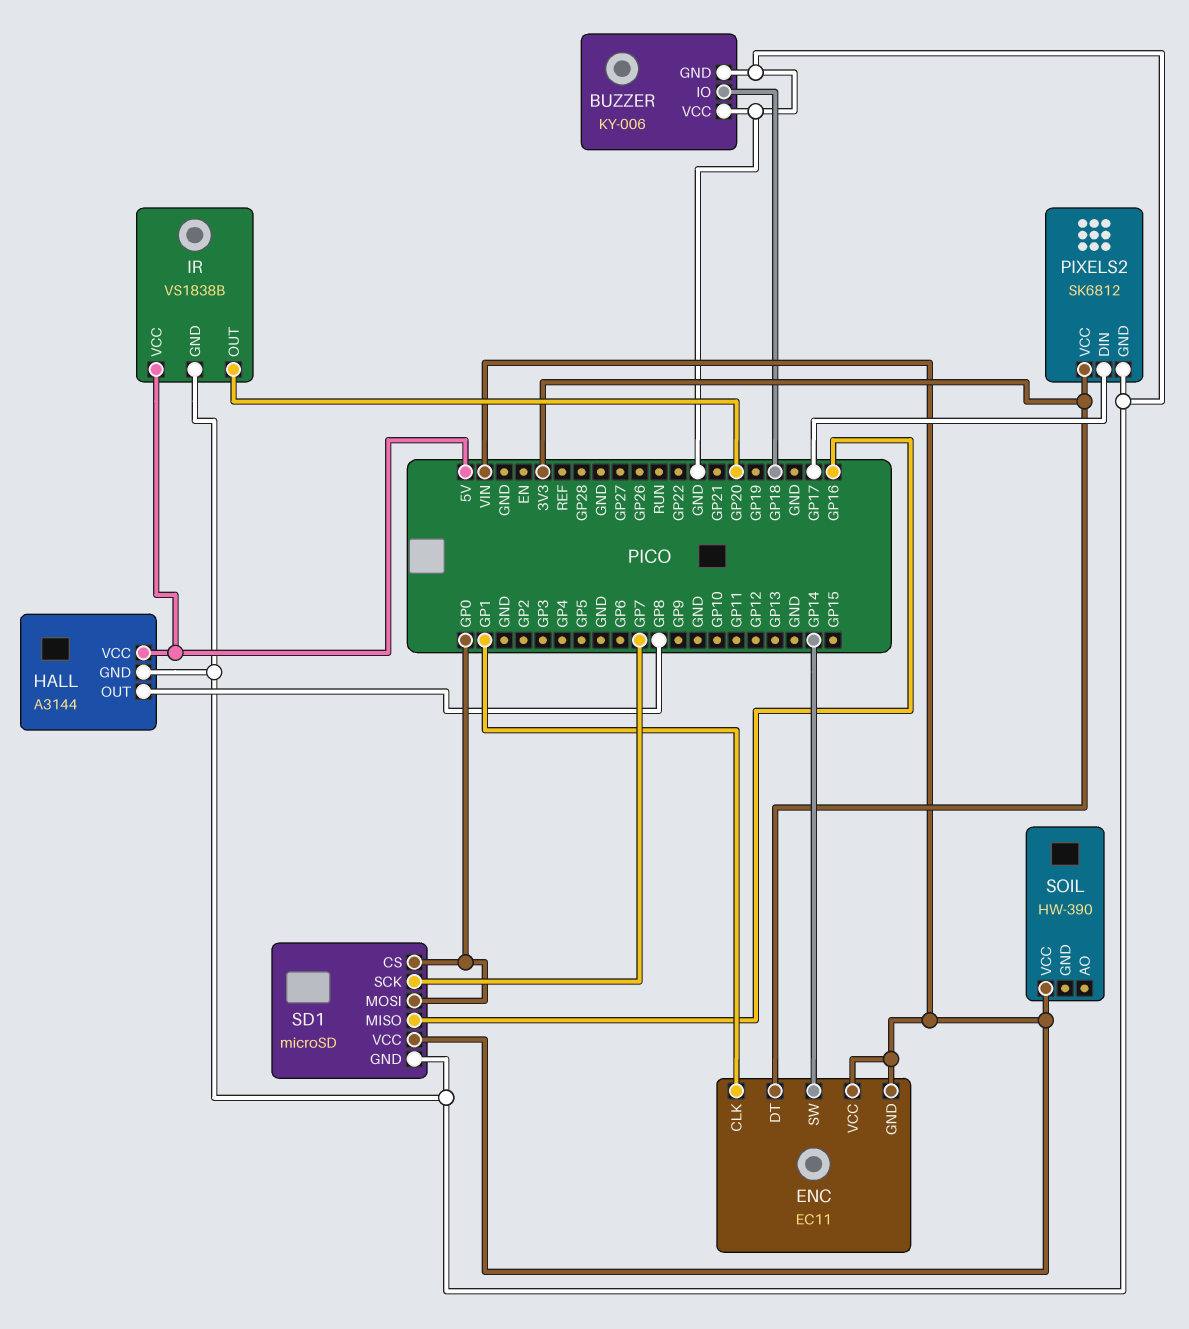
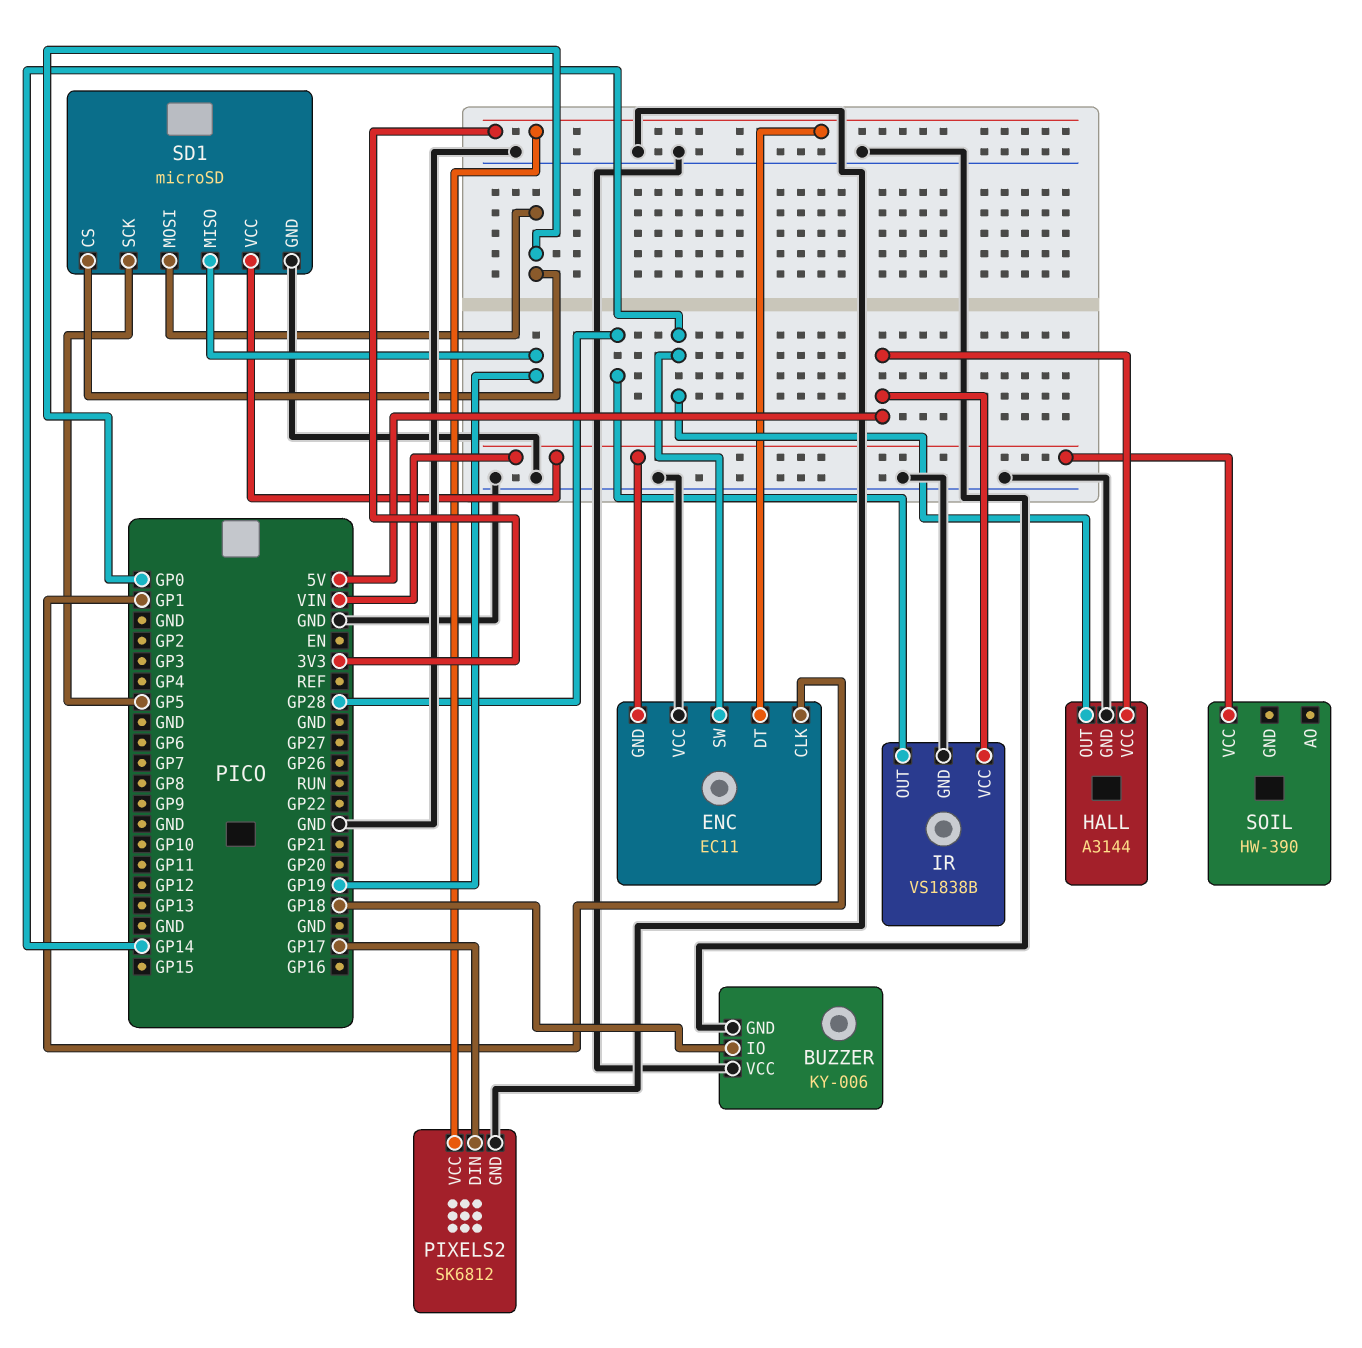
ENC pin VCC: VIN -> GND
HALL pin OUT: GP8 -> GP14
IR pin OUT: GP20 -> GP28
SD1 pin MISO: GP16 -> GP19
SD1 pin SCK: GP7 -> GP5

